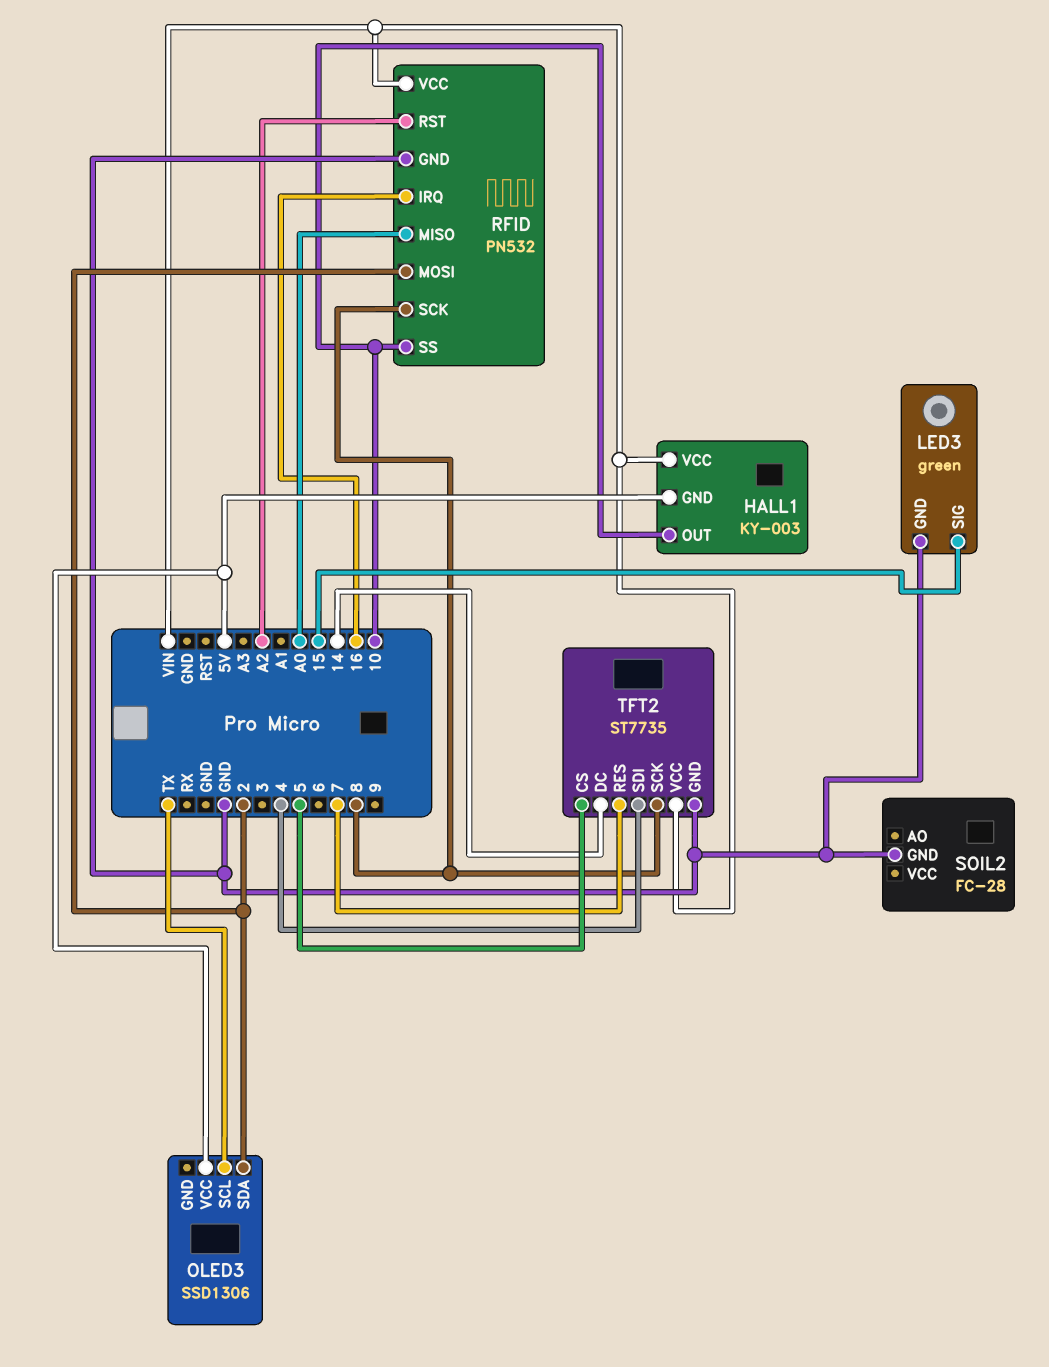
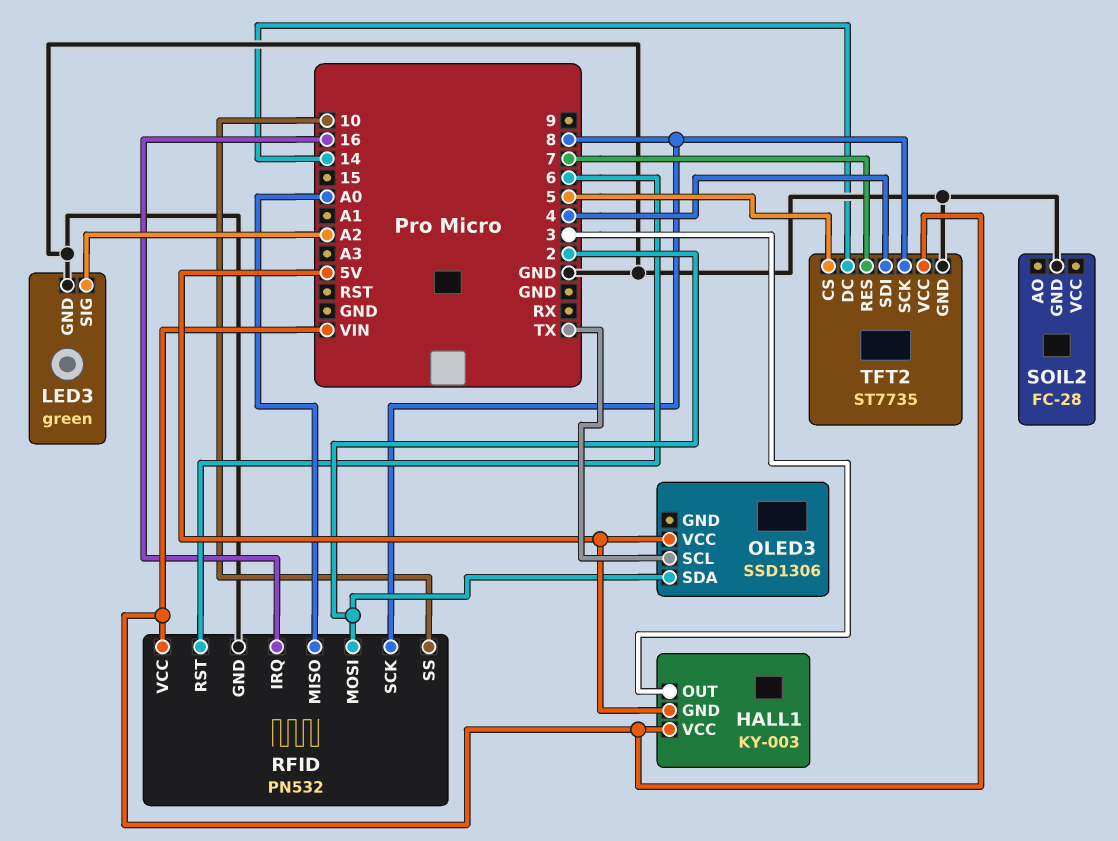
HALL1 pin OUT: 10 -> 3
LED3 pin SIG: 15 -> A2
RFID pin RST: A2 -> 6

